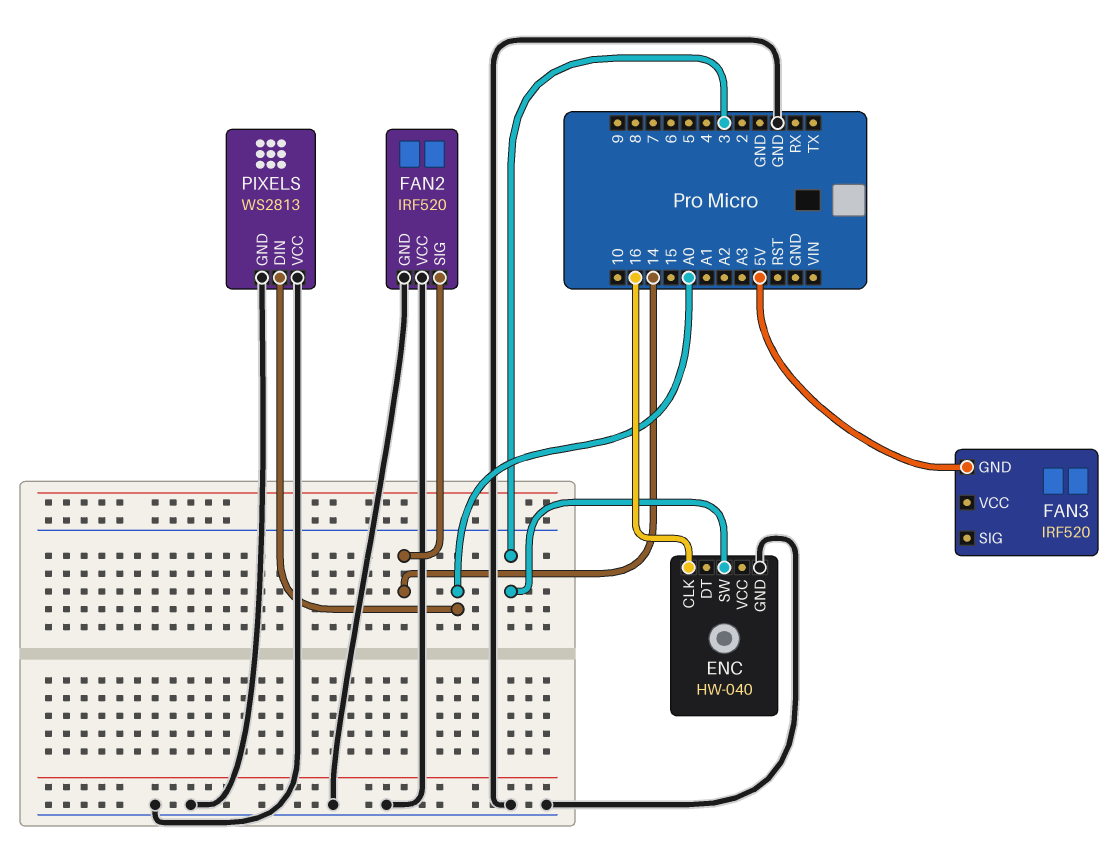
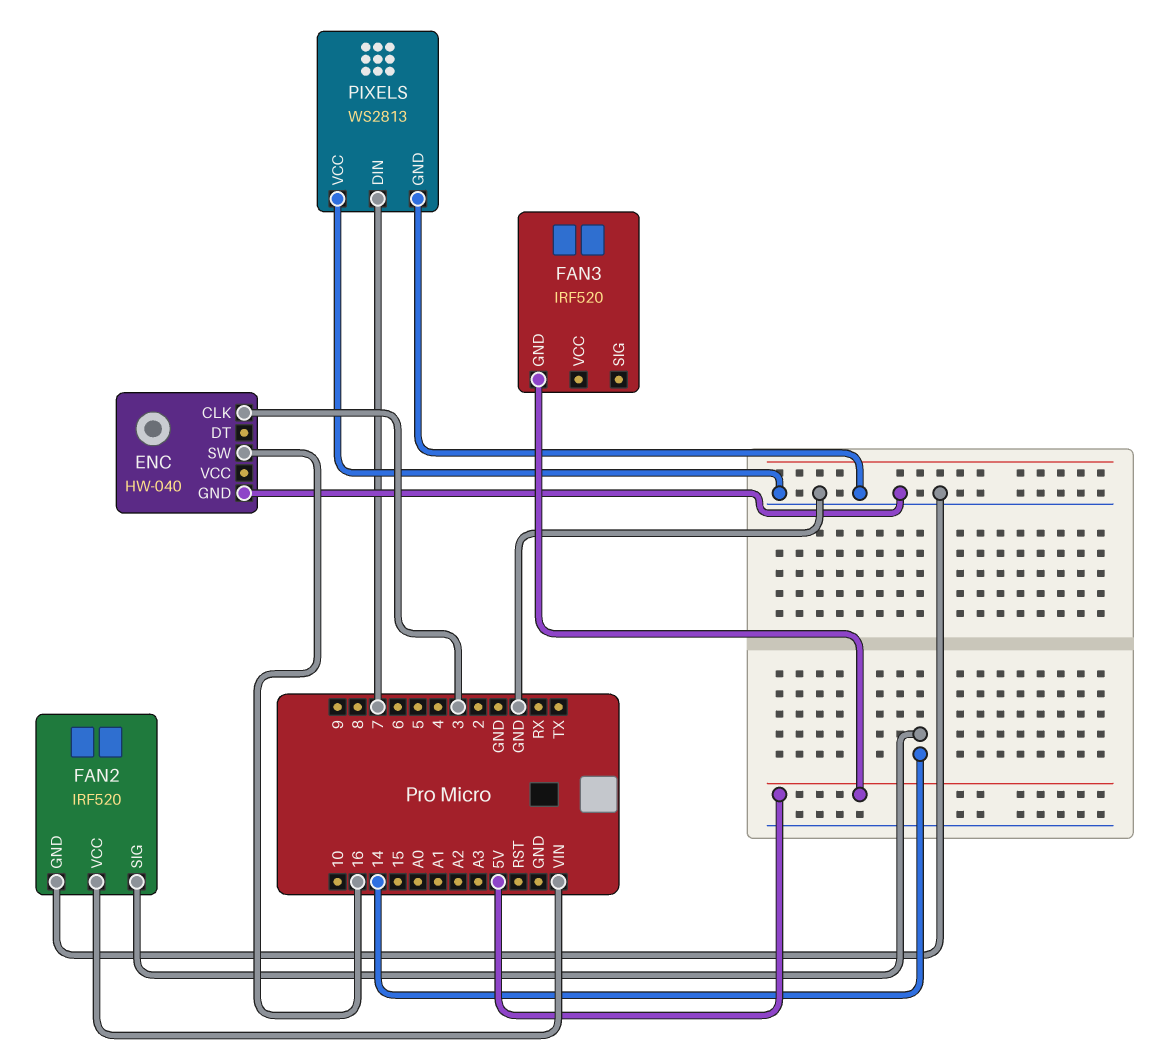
ENC pin CLK: 16 -> 3
ENC pin SW: 3 -> 16
FAN2 pin VCC: GND -> VIN
PIXELS pin DIN: A0 -> 7

